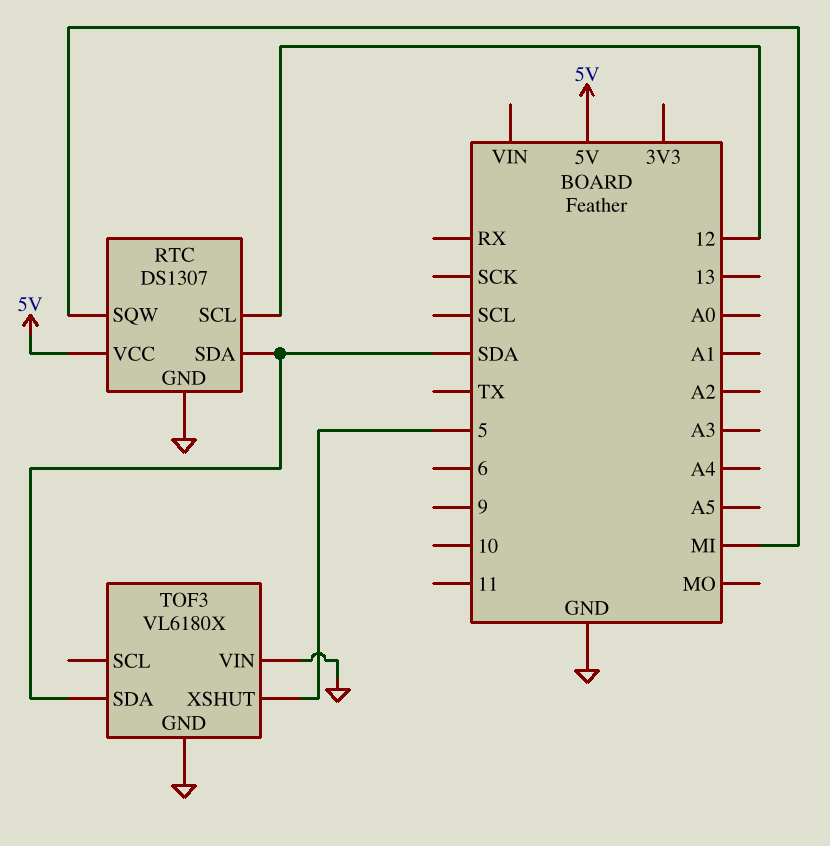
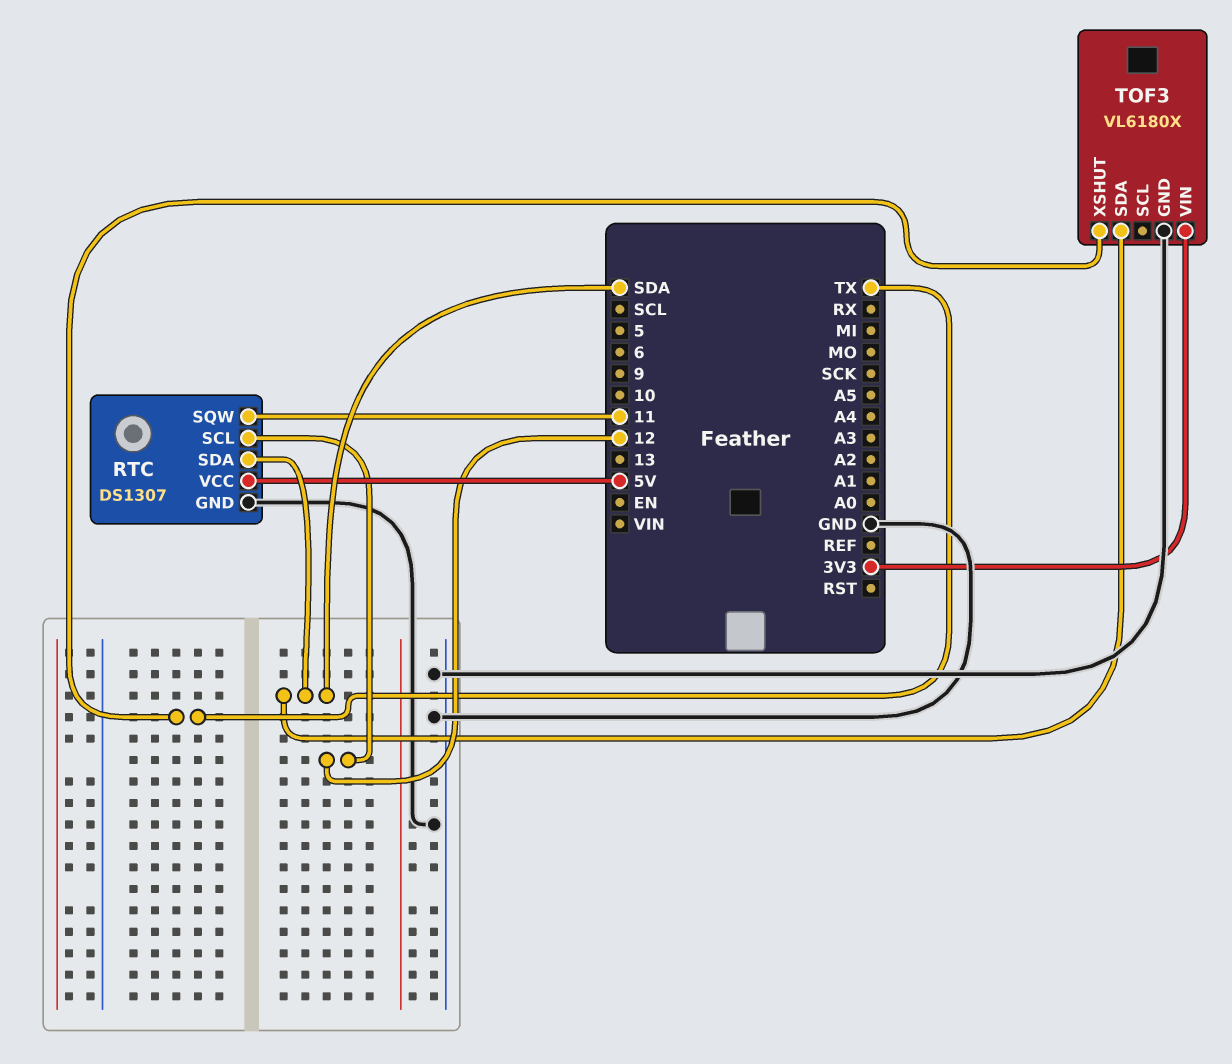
RTC pin SQW: MI -> 11
TOF3 pin VIN: GND -> 3V3
TOF3 pin XSHUT: 5 -> TX

